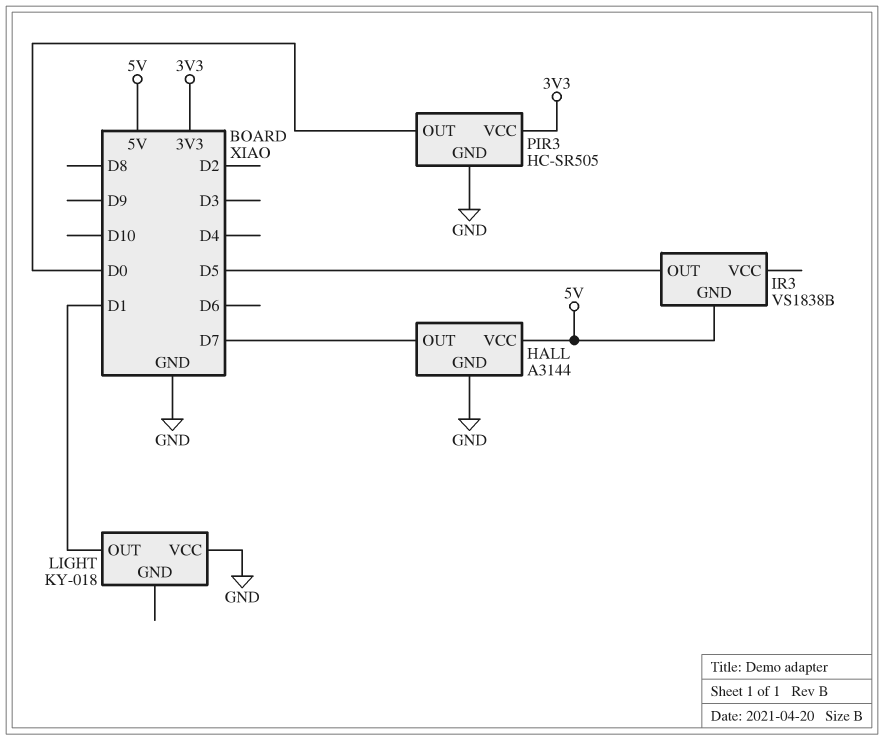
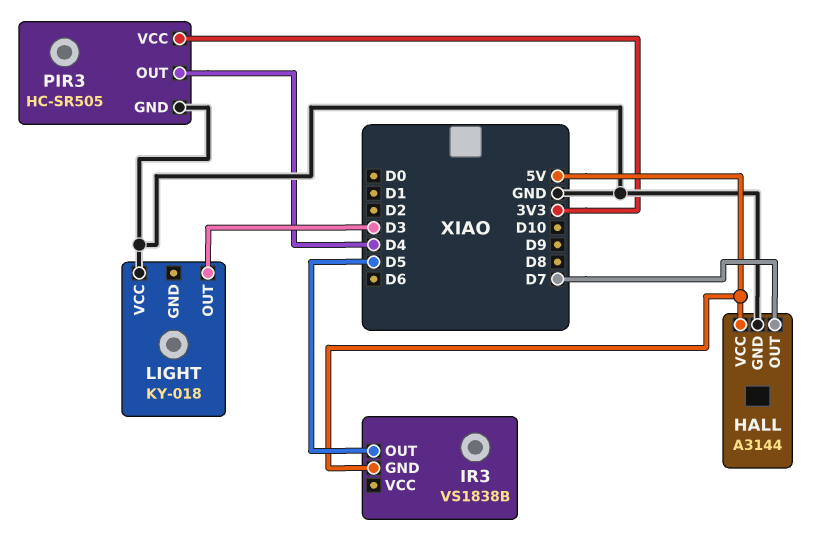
LIGHT pin OUT: D1 -> D3
PIR3 pin OUT: D0 -> D4

